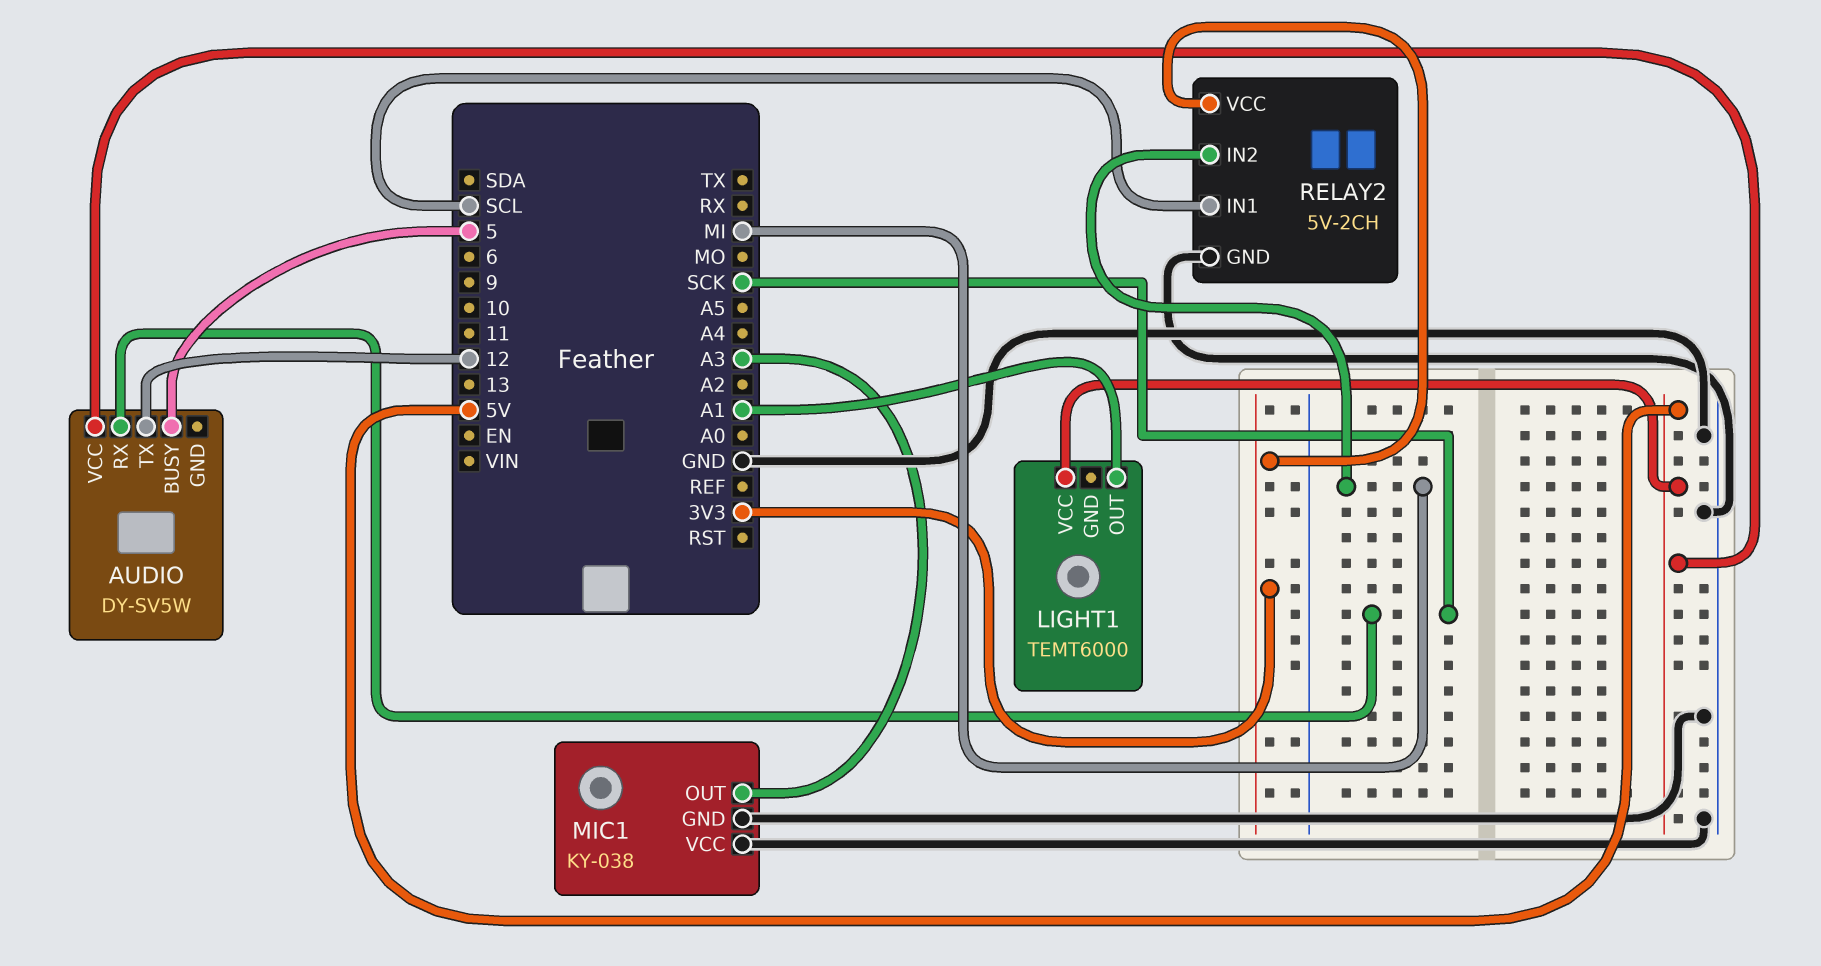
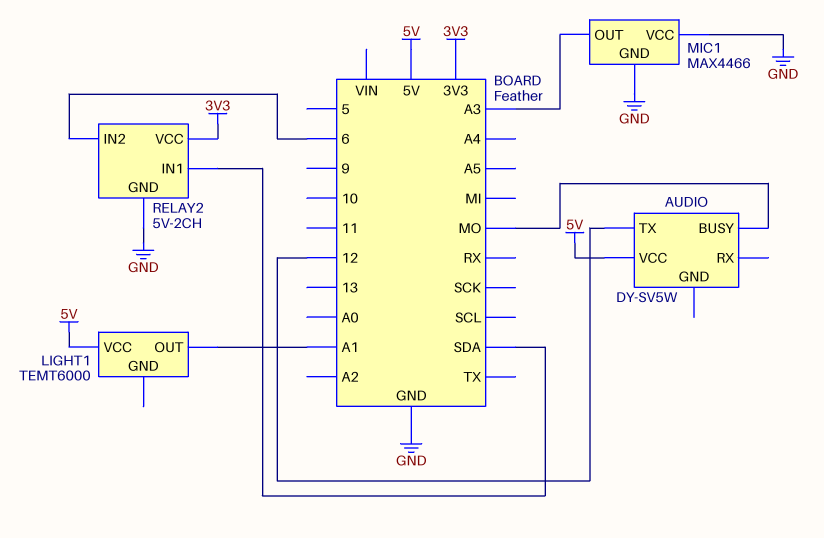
AUDIO pin BUSY: 5 -> MO
AUDIO pin RX: SCK -> none
MIC1: KY-038 -> MAX4466
RELAY2 pin IN1: SCL -> SDA
RELAY2 pin IN2: MI -> 6

